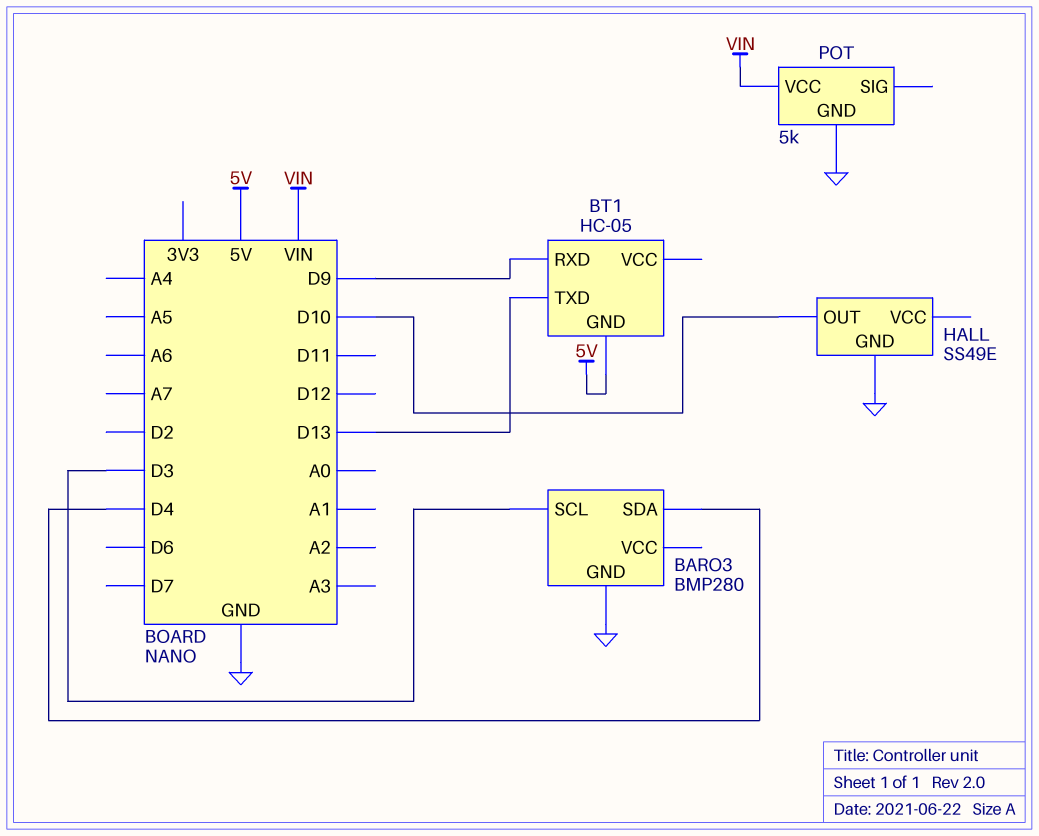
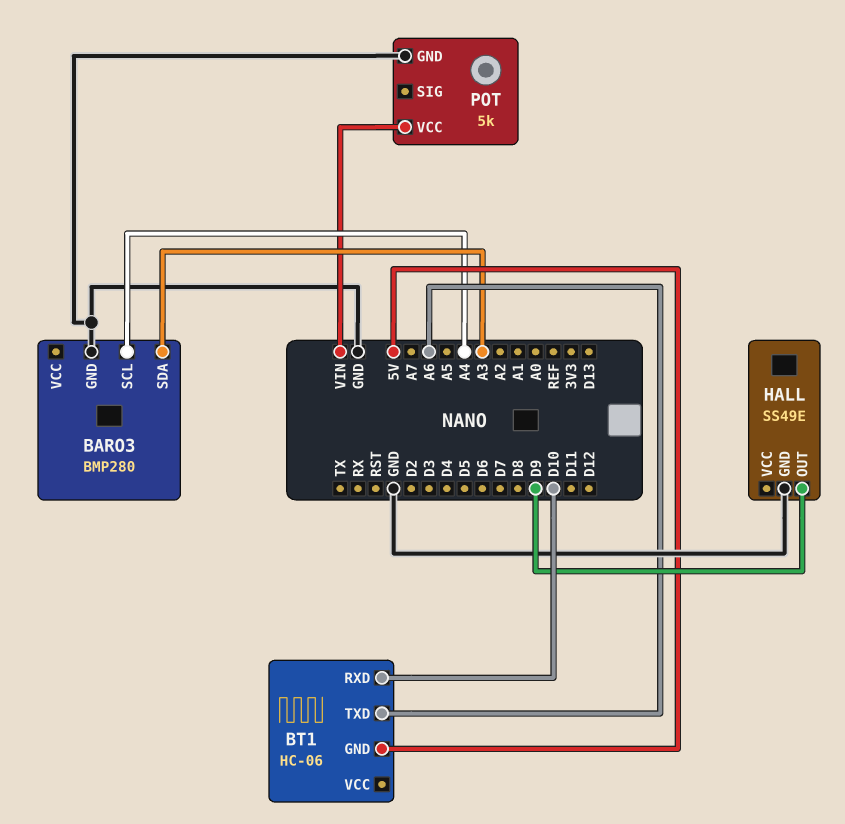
BARO3 pin SCL: D3 -> A4
BARO3 pin SDA: D4 -> A3
BT1: HC-05 -> HC-06
BT1 pin RXD: D9 -> D10
BT1 pin TXD: D13 -> A6
HALL pin OUT: D10 -> D9

